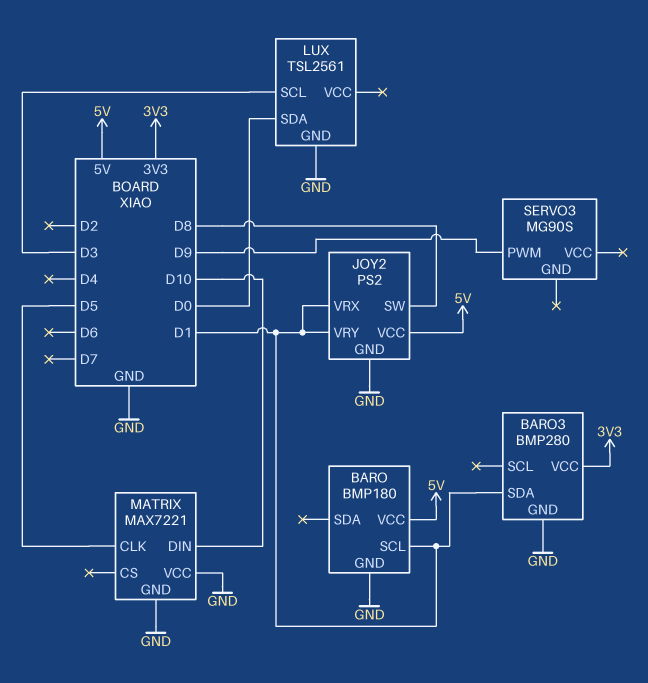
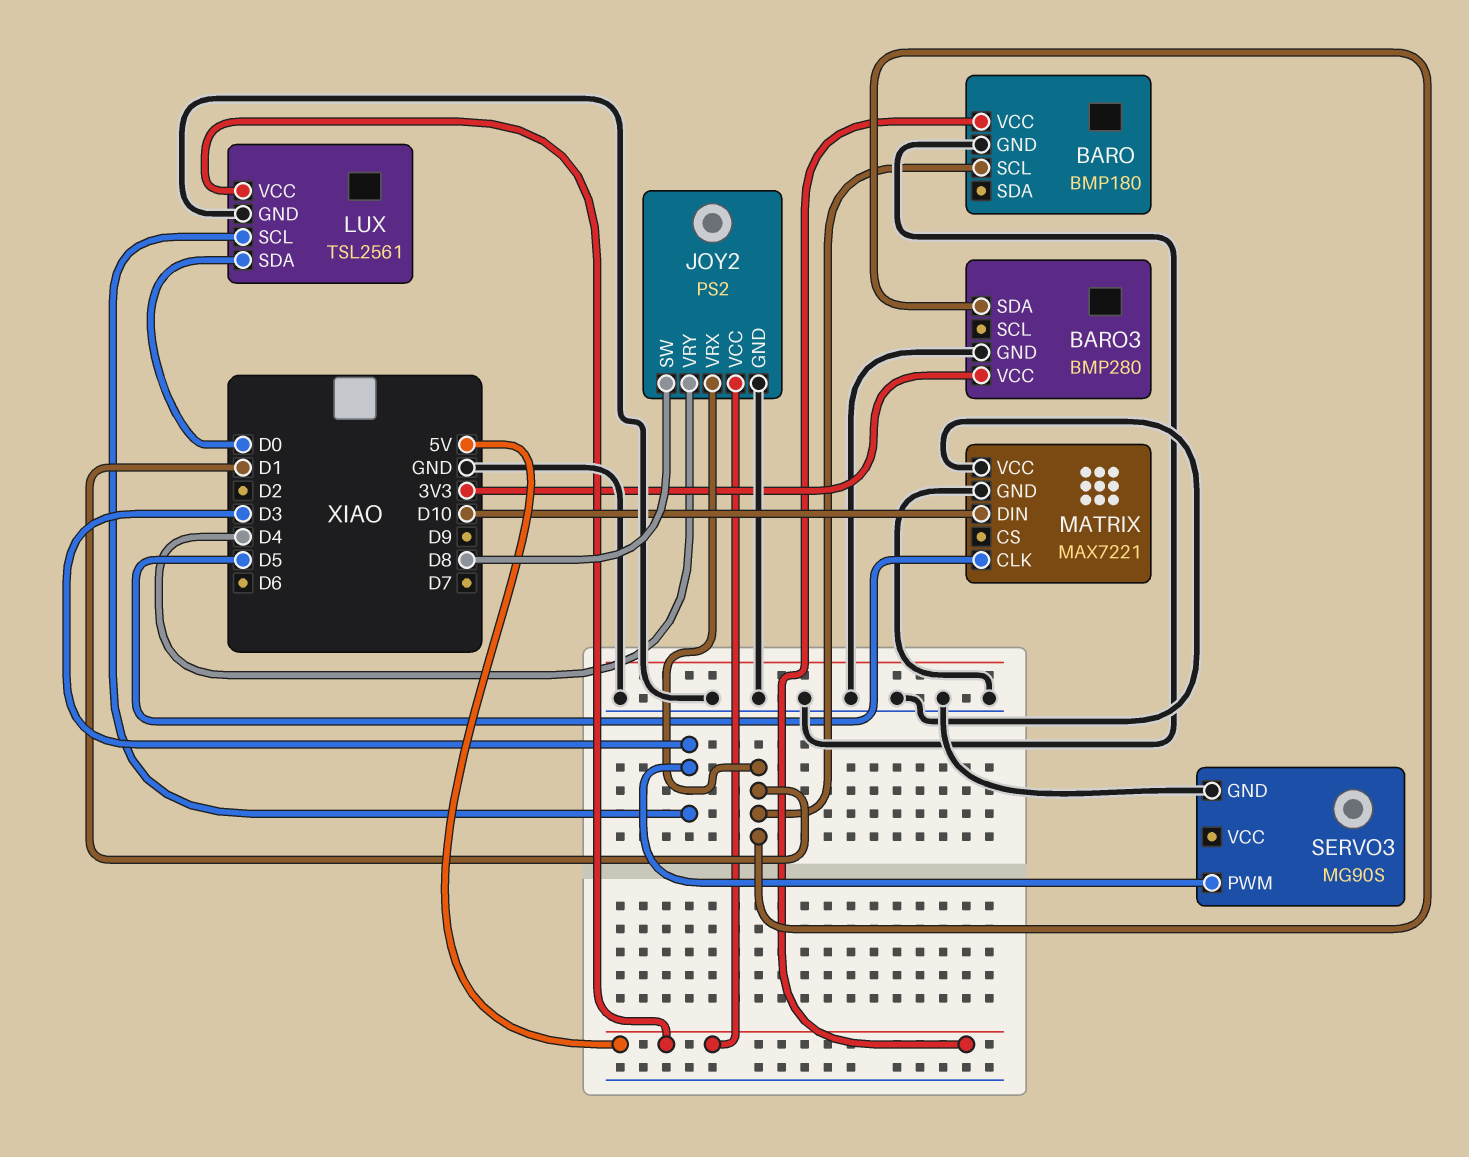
JOY2 pin VRY: D1 -> D4
LUX pin VCC: none -> 5V
SERVO3 pin GND: none -> GND
SERVO3 pin PWM: D9 -> D3

